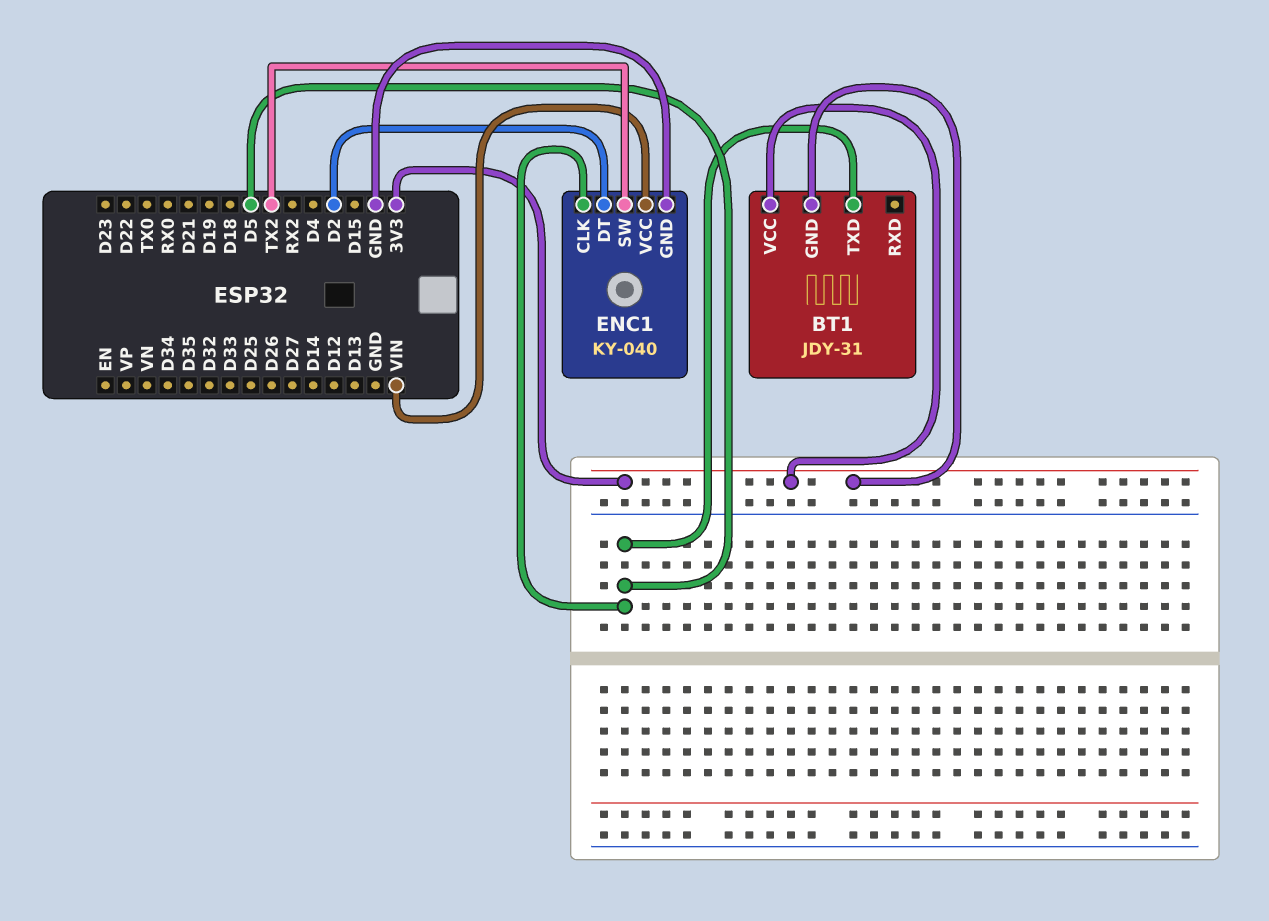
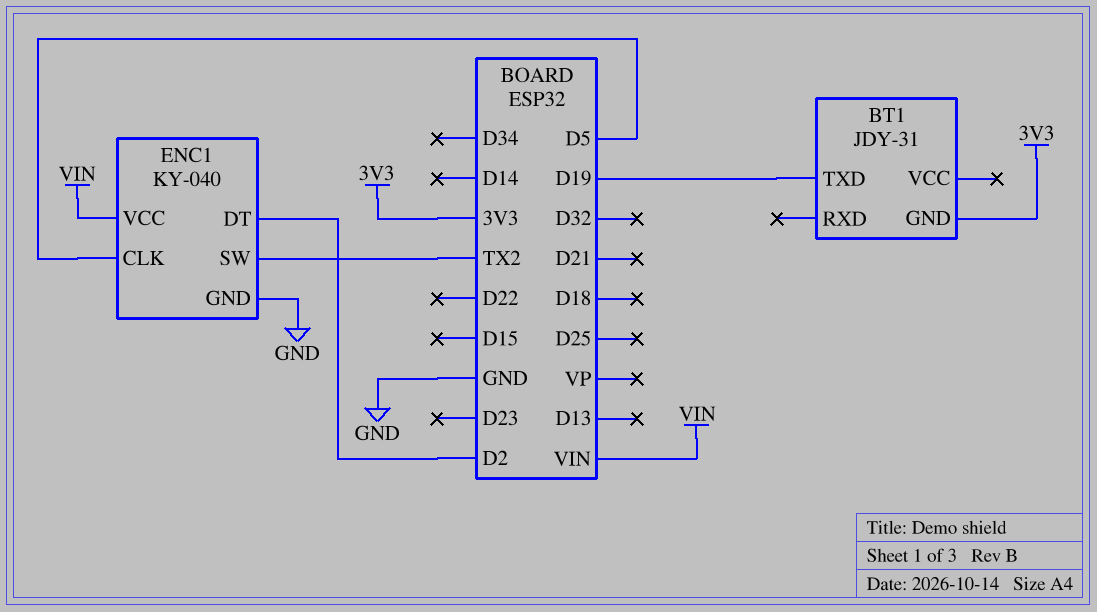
BT1 pin TXD: D5 -> D19
BT1 pin VCC: 3V3 -> none

